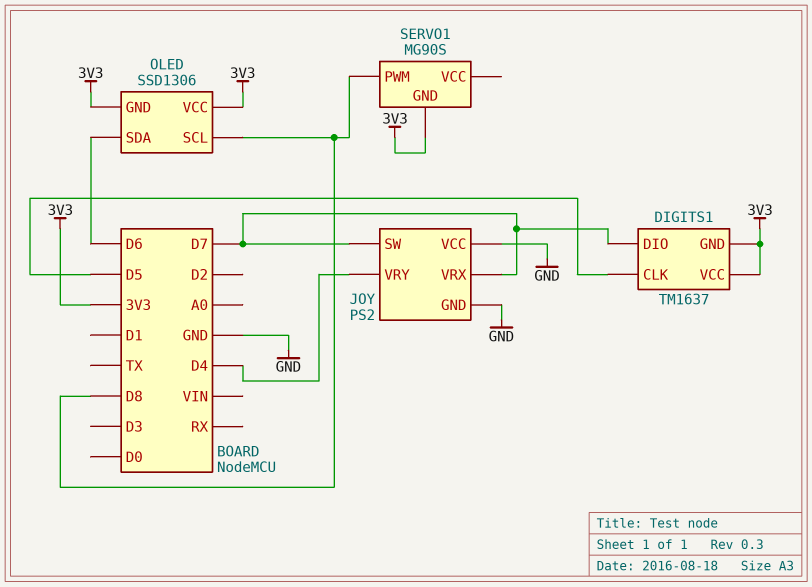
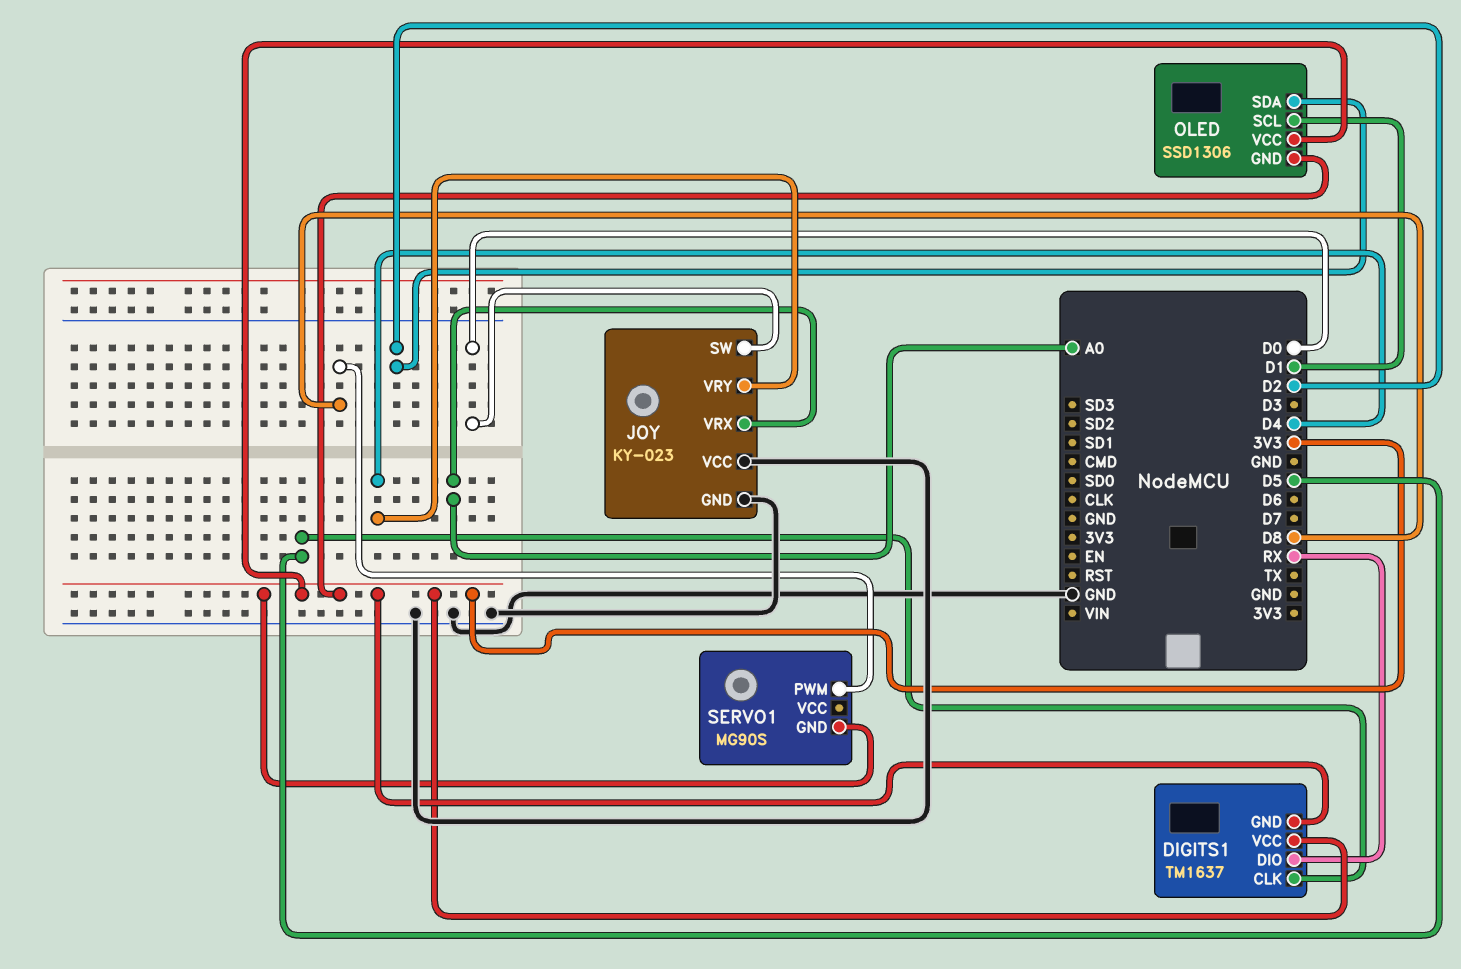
DIGITS1 pin DIO: D7 -> RX
JOY: PS2 -> KY-023
JOY pin SW: D7 -> D0
JOY pin VRX: D7 -> A0
OLED pin SCL: D8 -> D1
OLED pin SDA: D6 -> D2

